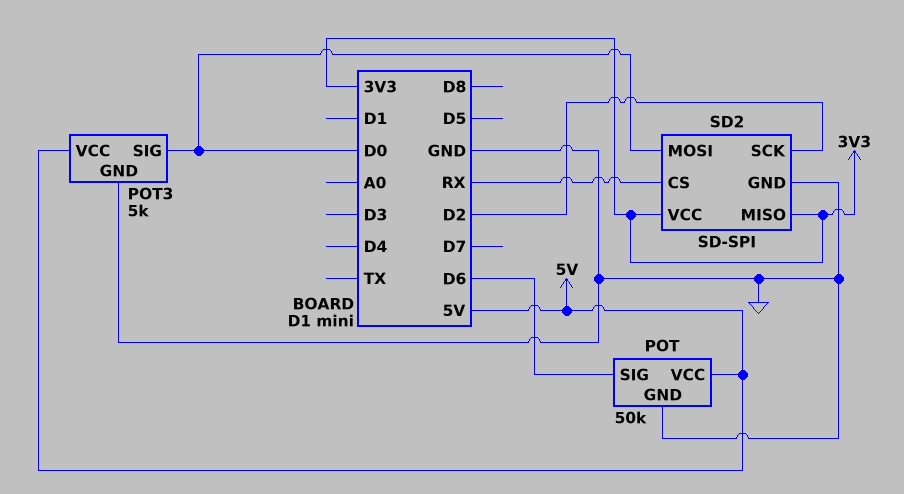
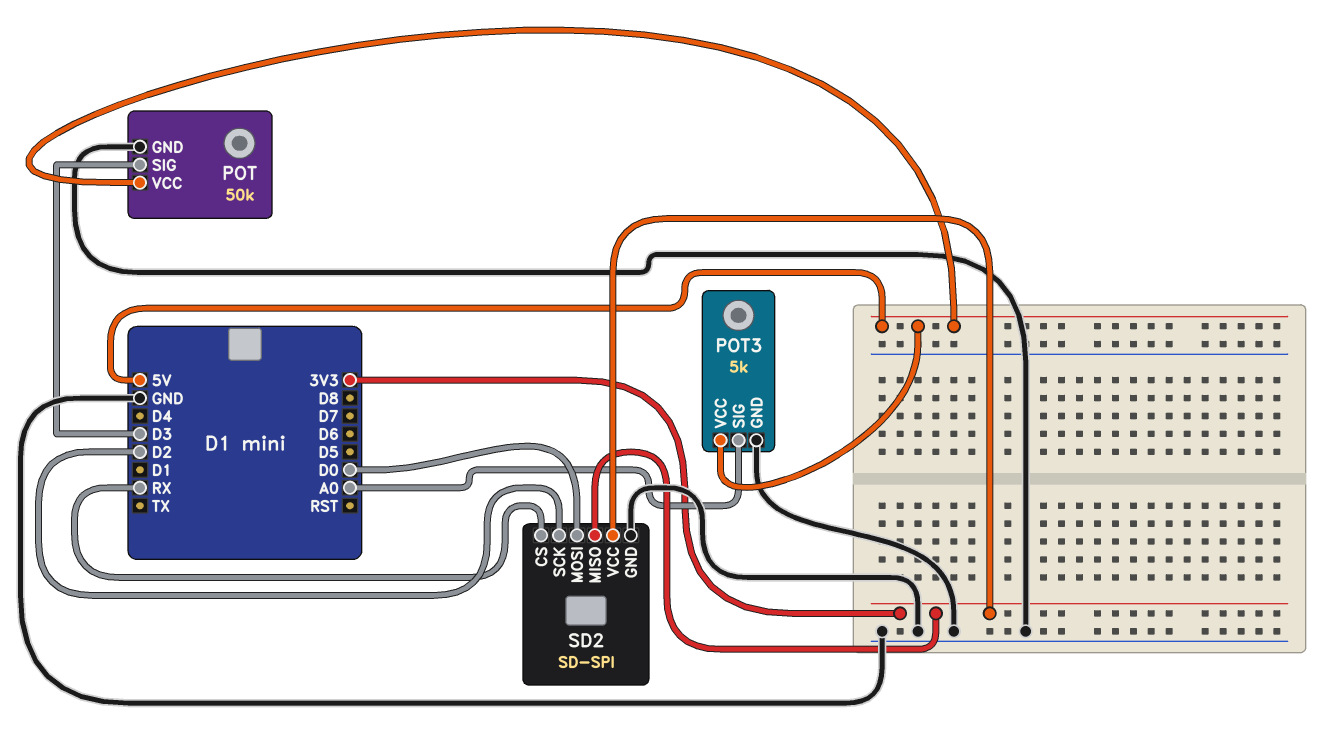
POT pin SIG: D6 -> D3
POT3 pin SIG: D0 -> A0

